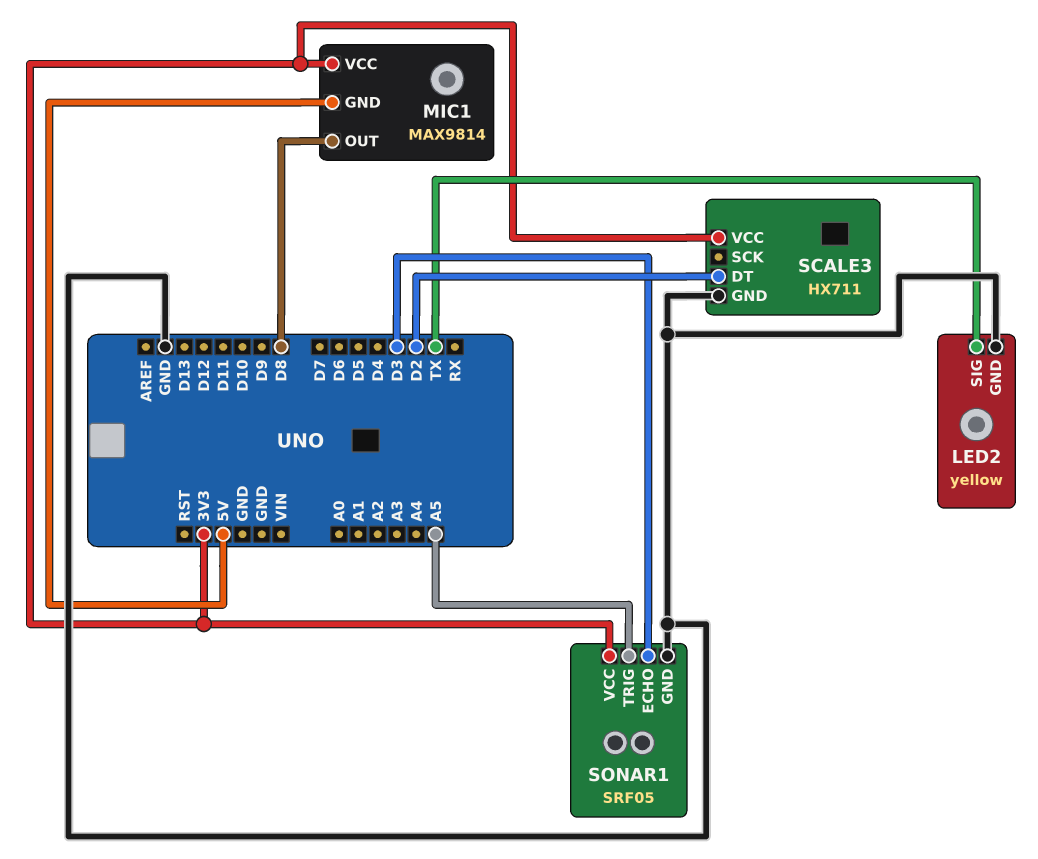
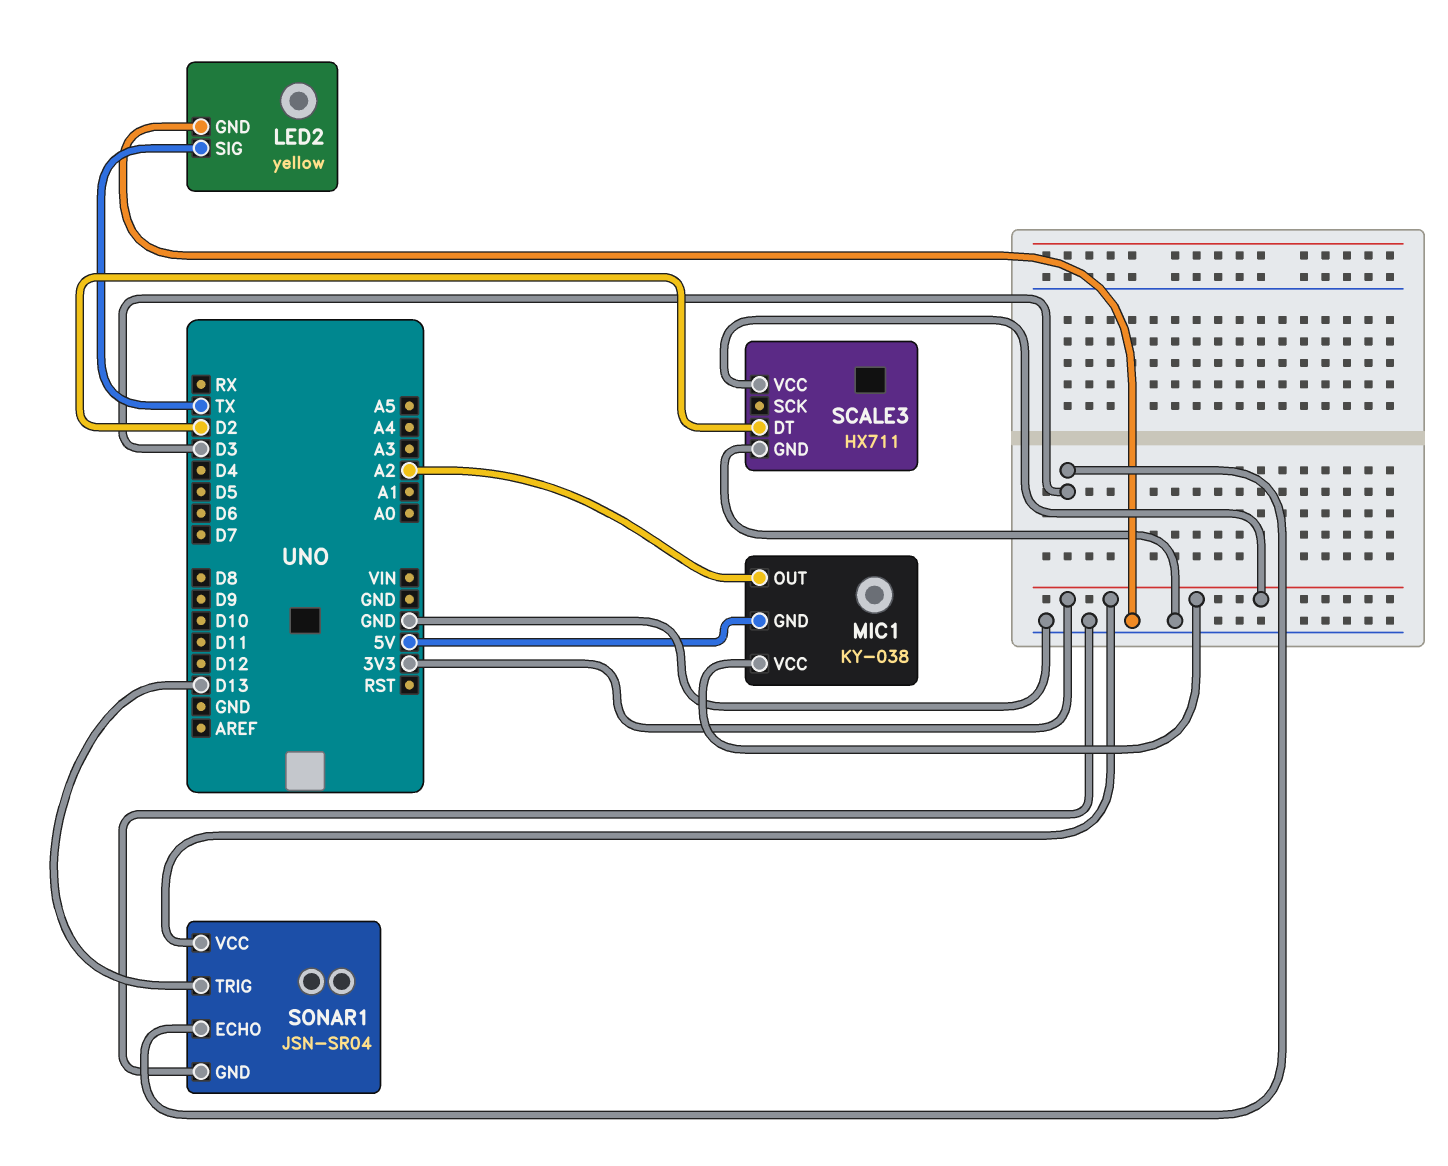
MIC1: MAX9814 -> KY-038
MIC1 pin OUT: D8 -> A2
SONAR1: SRF05 -> JSN-SR04
SONAR1 pin TRIG: A5 -> D13

